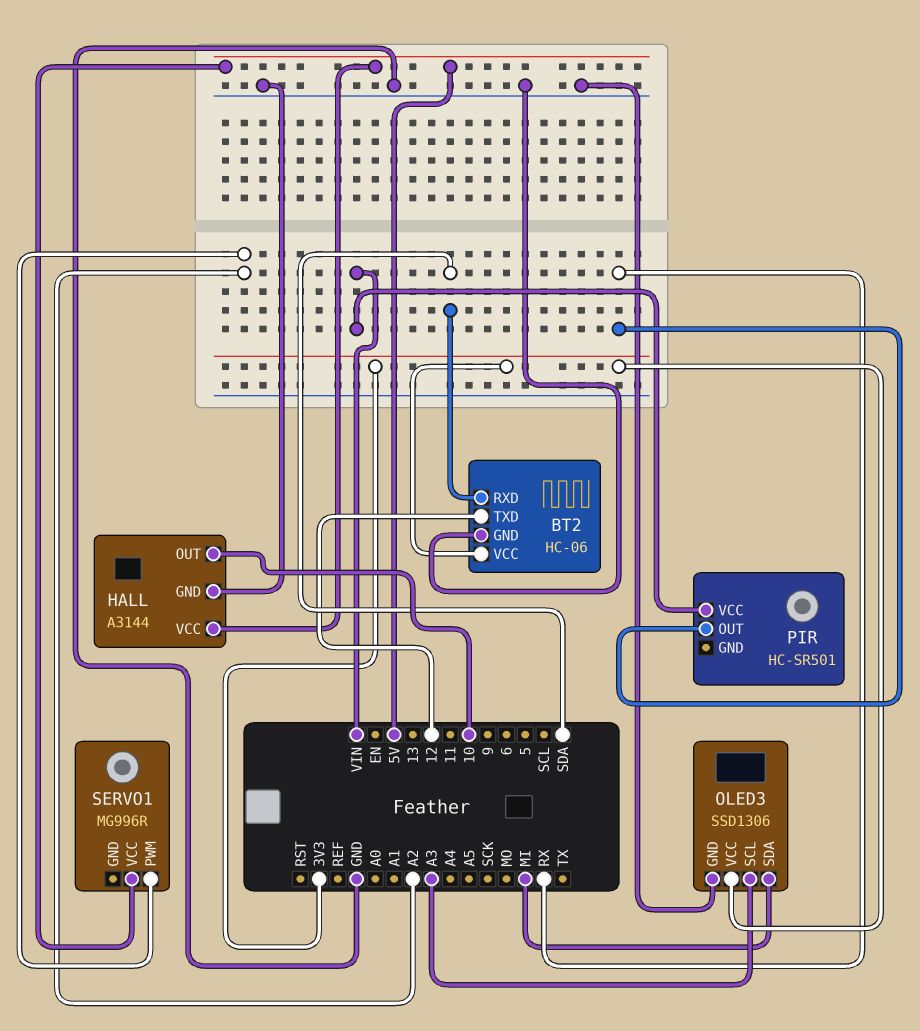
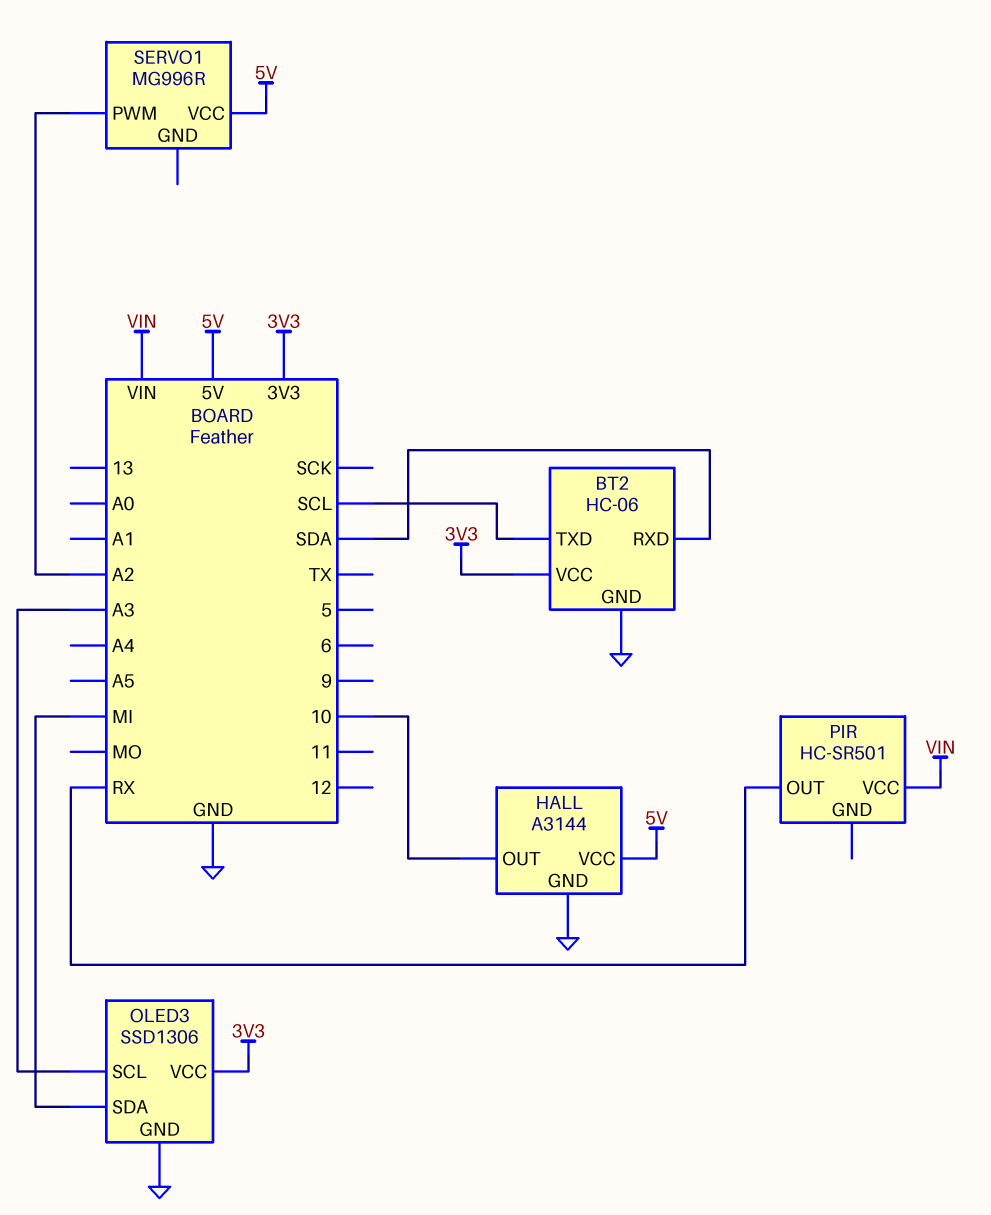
BT2 pin TXD: 12 -> SCL

